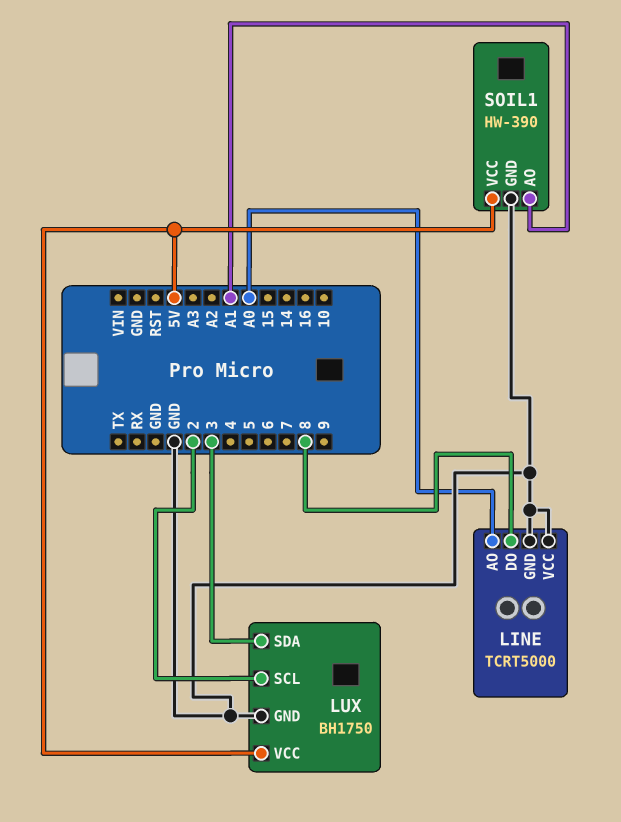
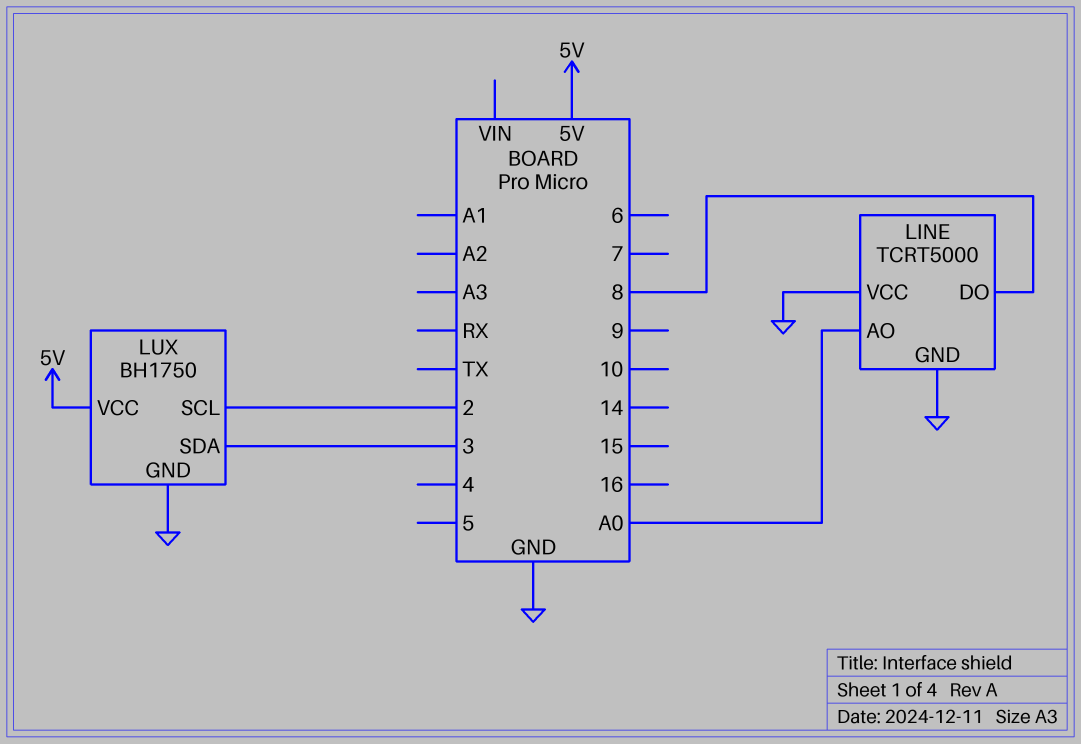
SOIL1: HW-390 -> none
SOIL1 pin AO: A1 -> none
SOIL1 pin GND: GND -> none
SOIL1 pin VCC: 5V -> none

